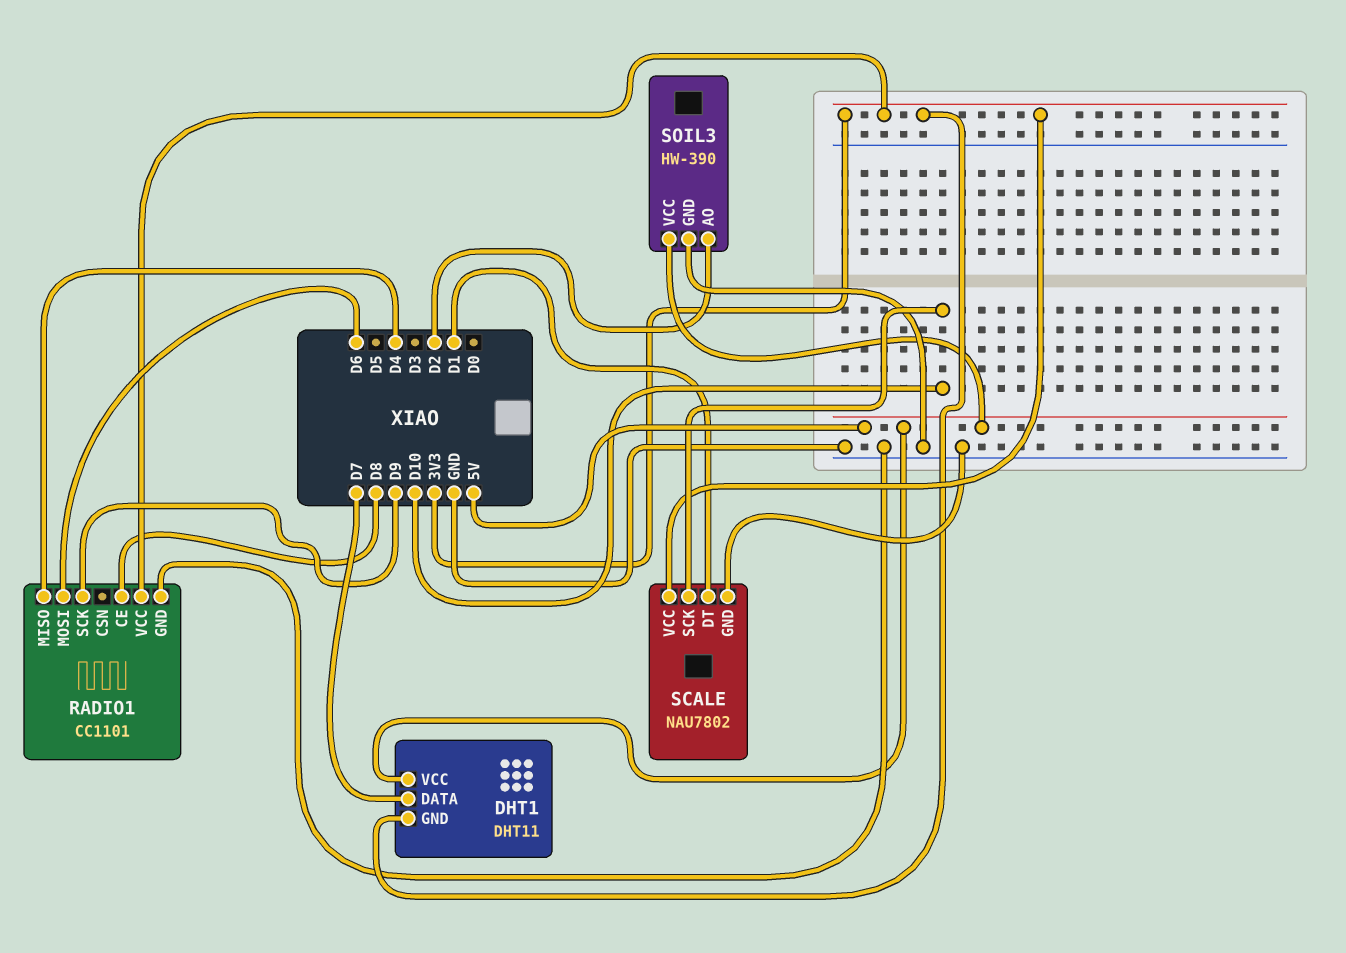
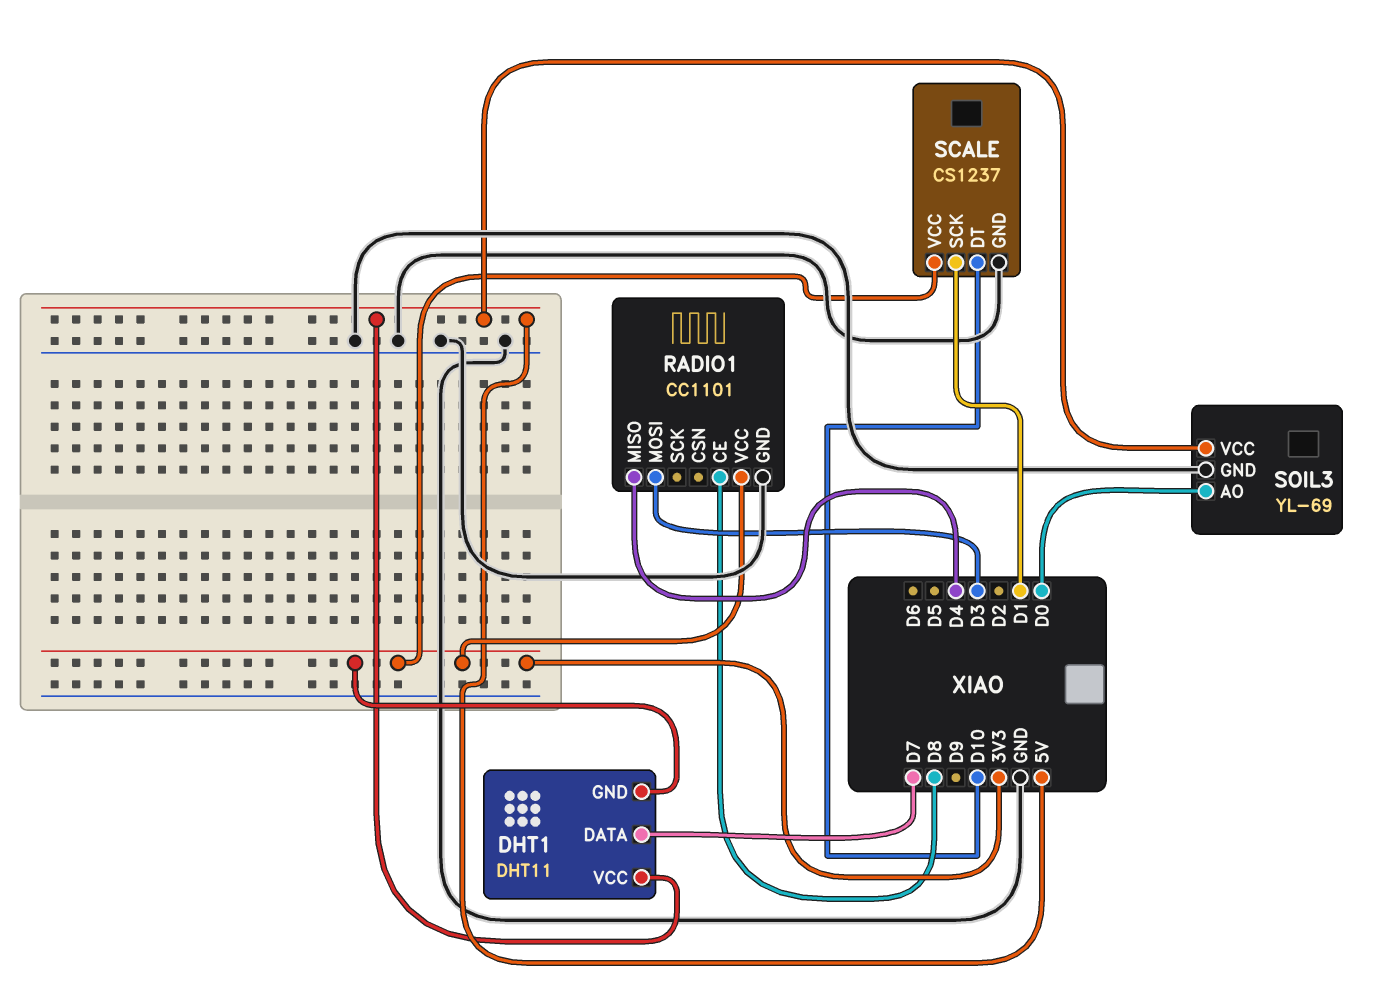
RADIO1 pin MOSI: D6 -> D3
RADIO1 pin SCK: D9 -> none
SCALE: NAU7802 -> CS1237
SCALE pin DT: D1 -> D10
SCALE pin SCK: D10 -> D1
SOIL3: HW-390 -> YL-69
SOIL3 pin AO: D2 -> D0

